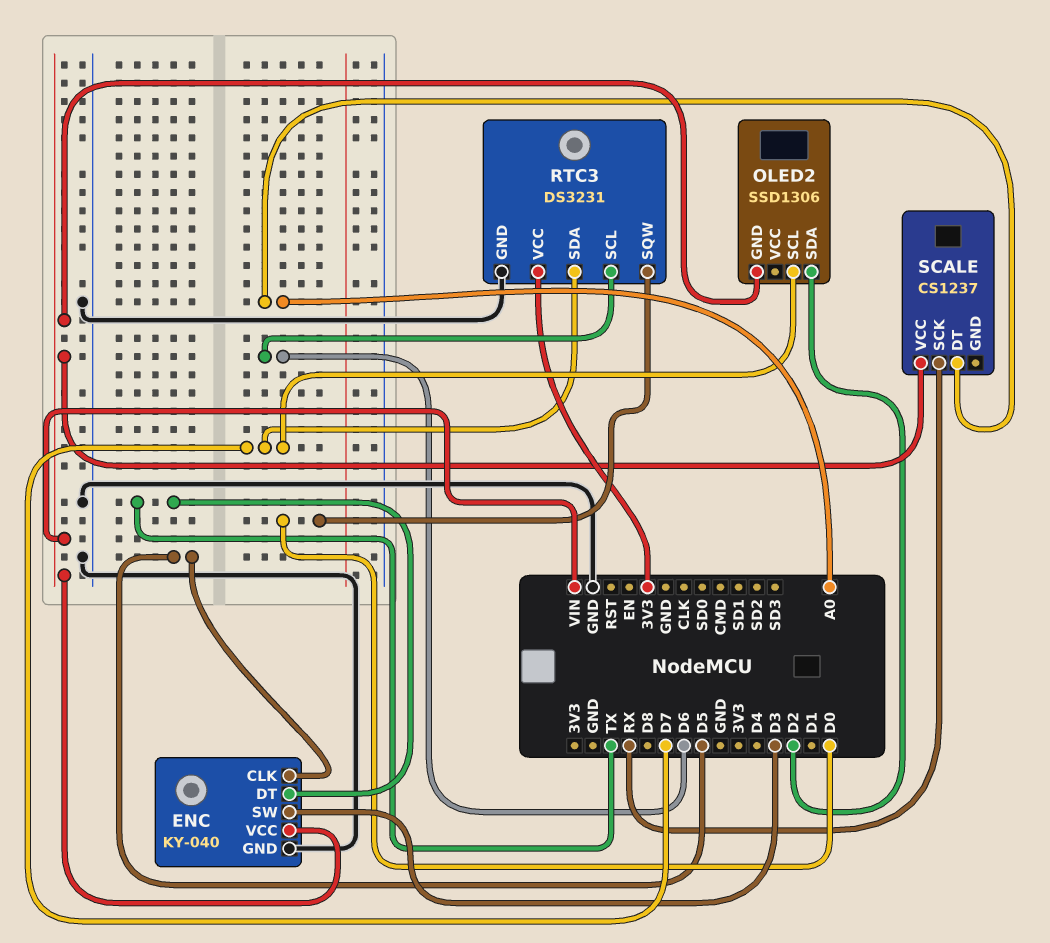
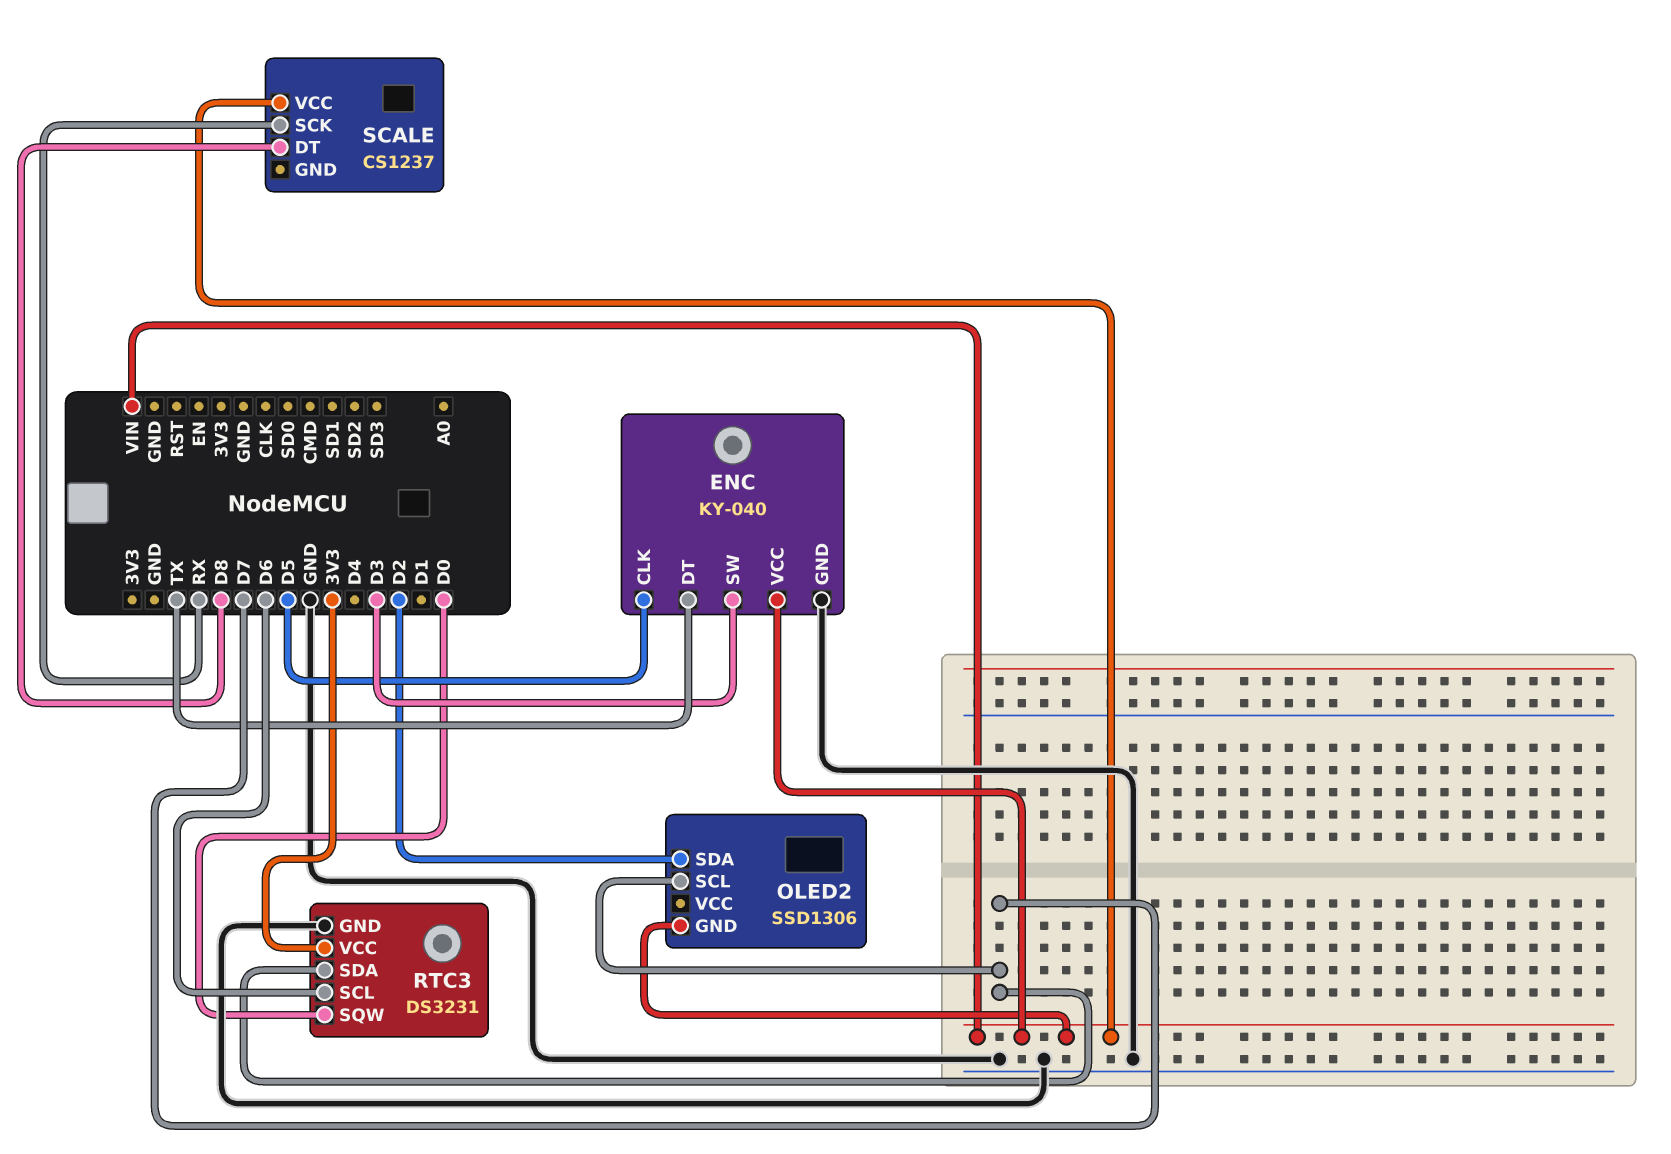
SCALE pin DT: A0 -> D8

